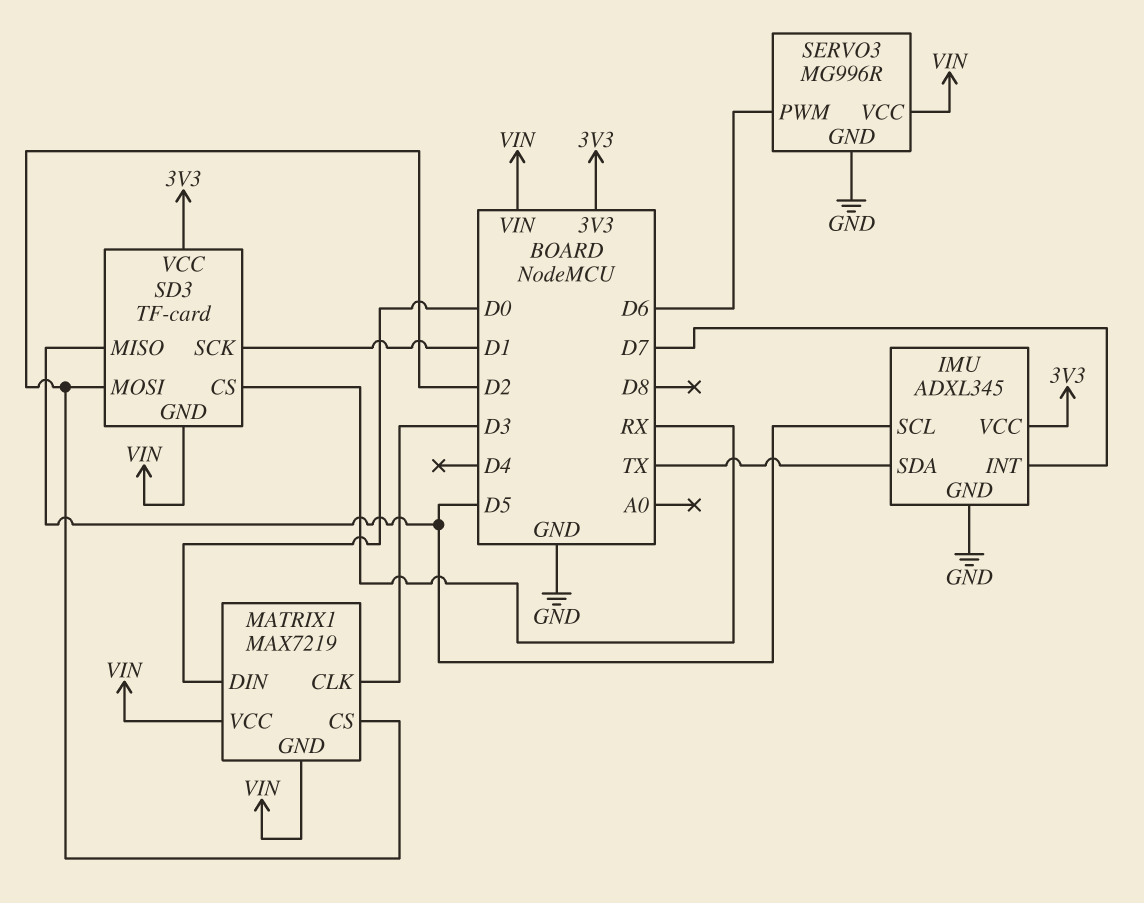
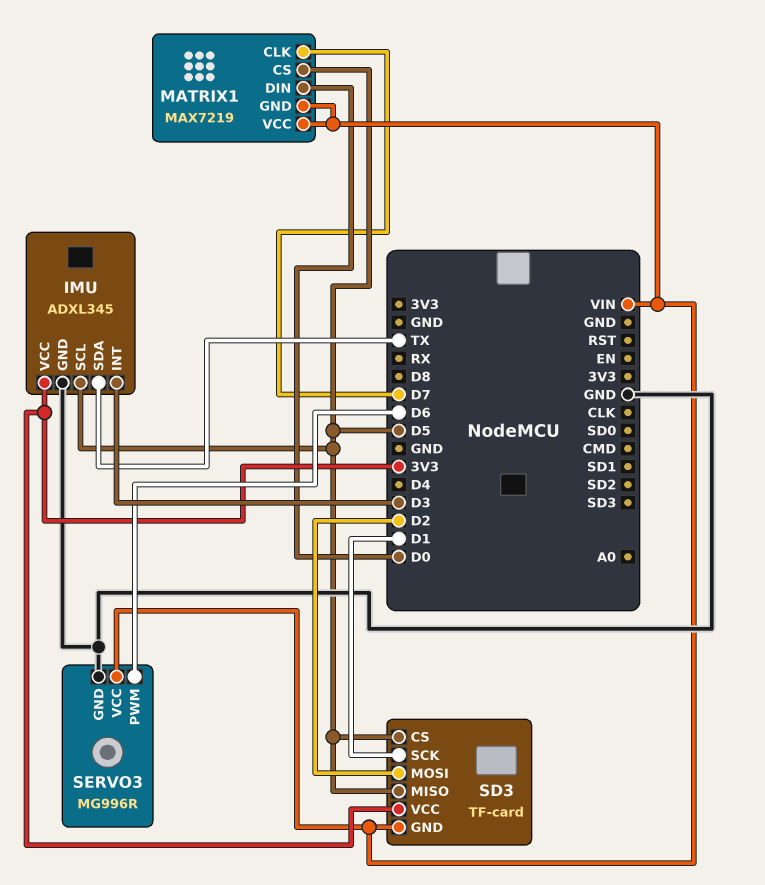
IMU pin INT: D7 -> D3
MATRIX1 pin CLK: D3 -> D7
MATRIX1 pin CS: D2 -> D5
SD3 pin CS: RX -> D5

